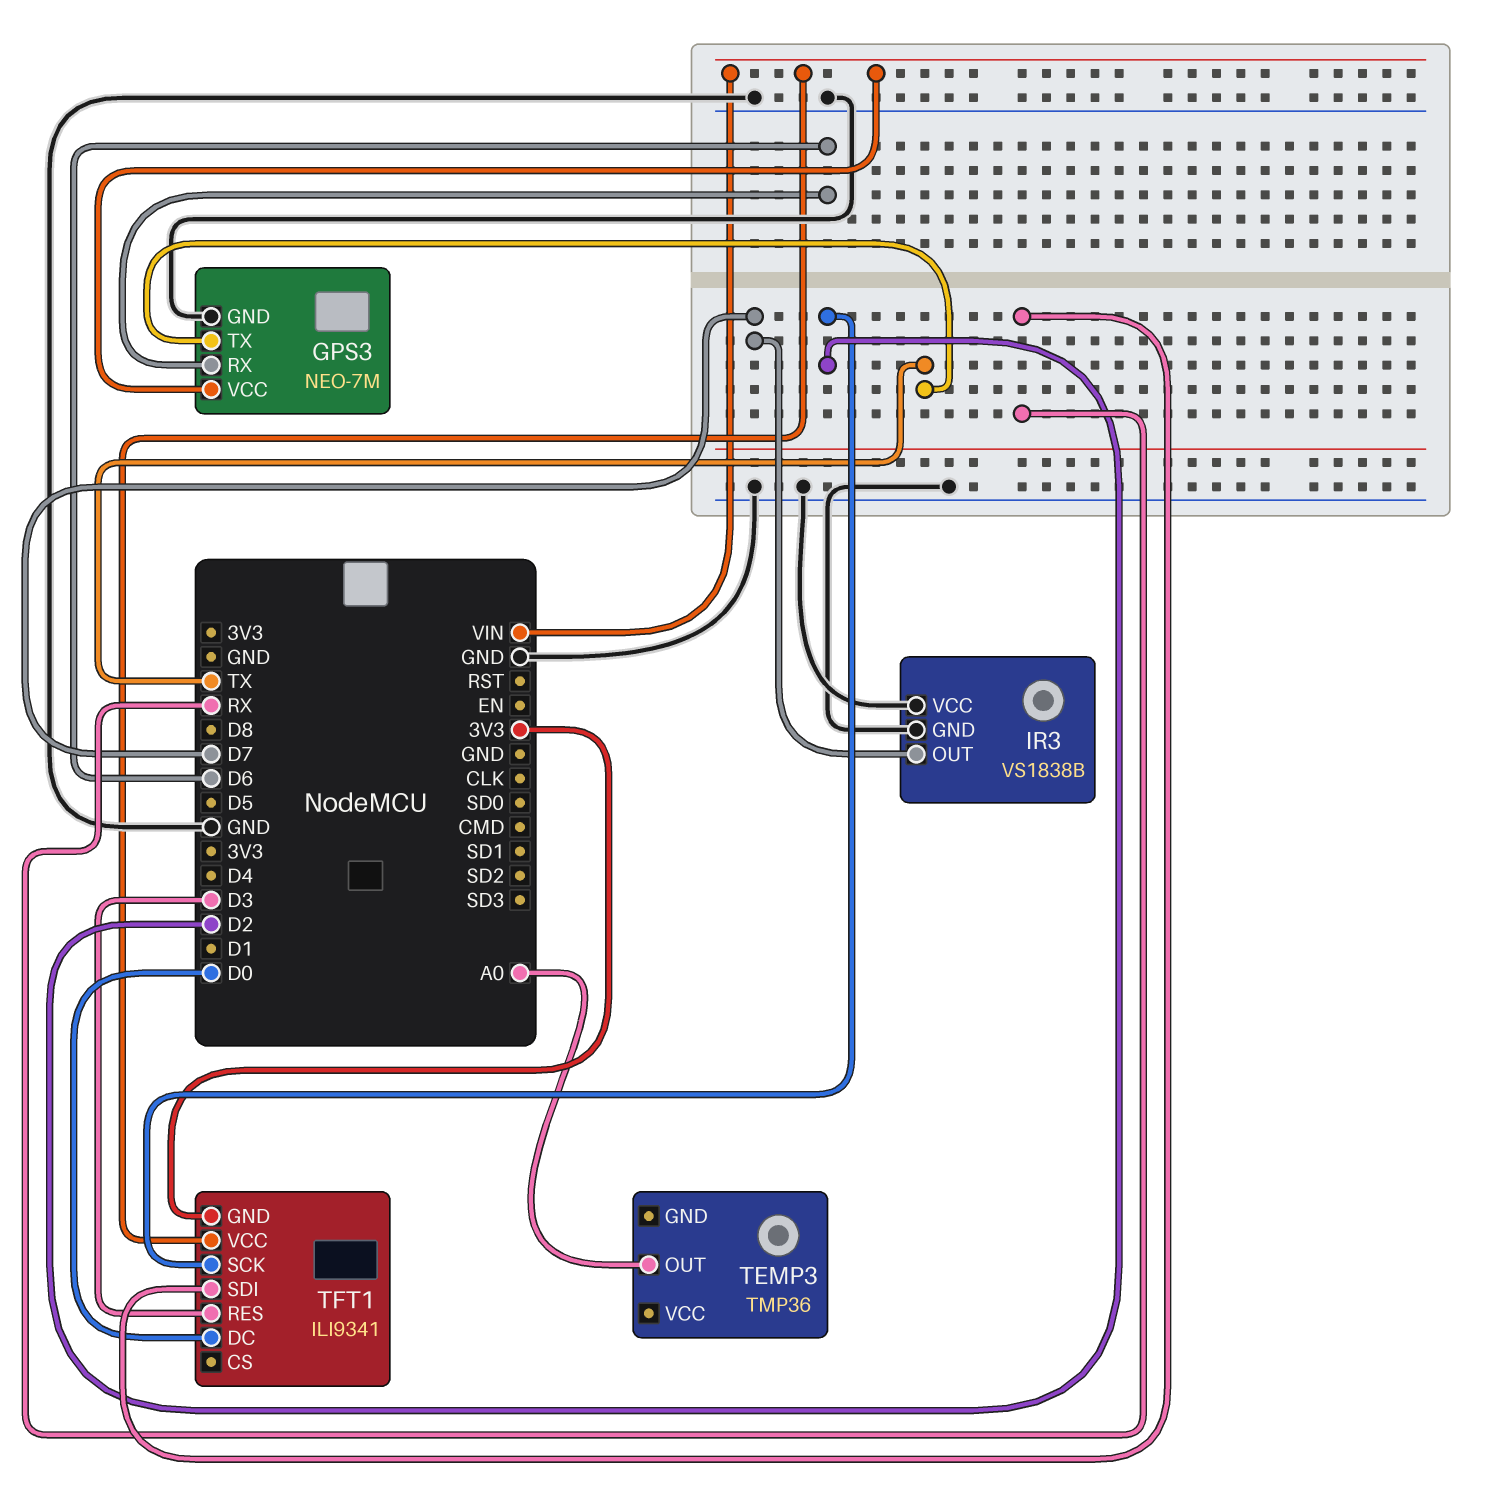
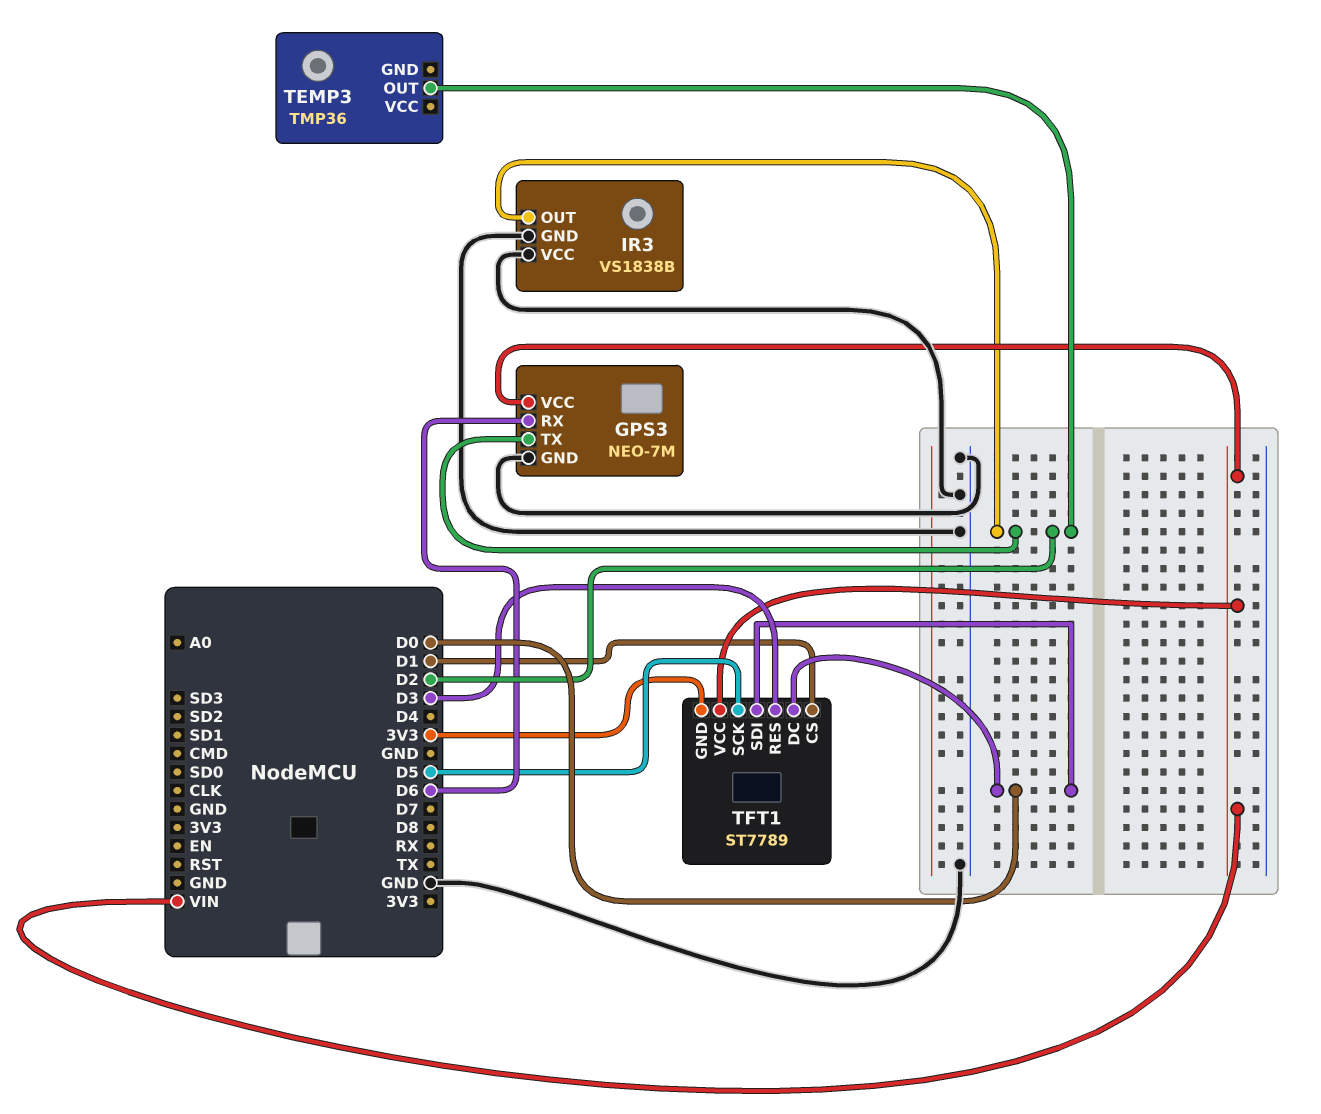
GPS3 pin TX: TX -> D2
IR3 pin OUT: D7 -> D2
TEMP3 pin OUT: A0 -> D2
TFT1: ILI9341 -> ST7789
TFT1 pin CS: none -> D1
TFT1 pin SCK: D2 -> D5
TFT1 pin SDI: RX -> D0

